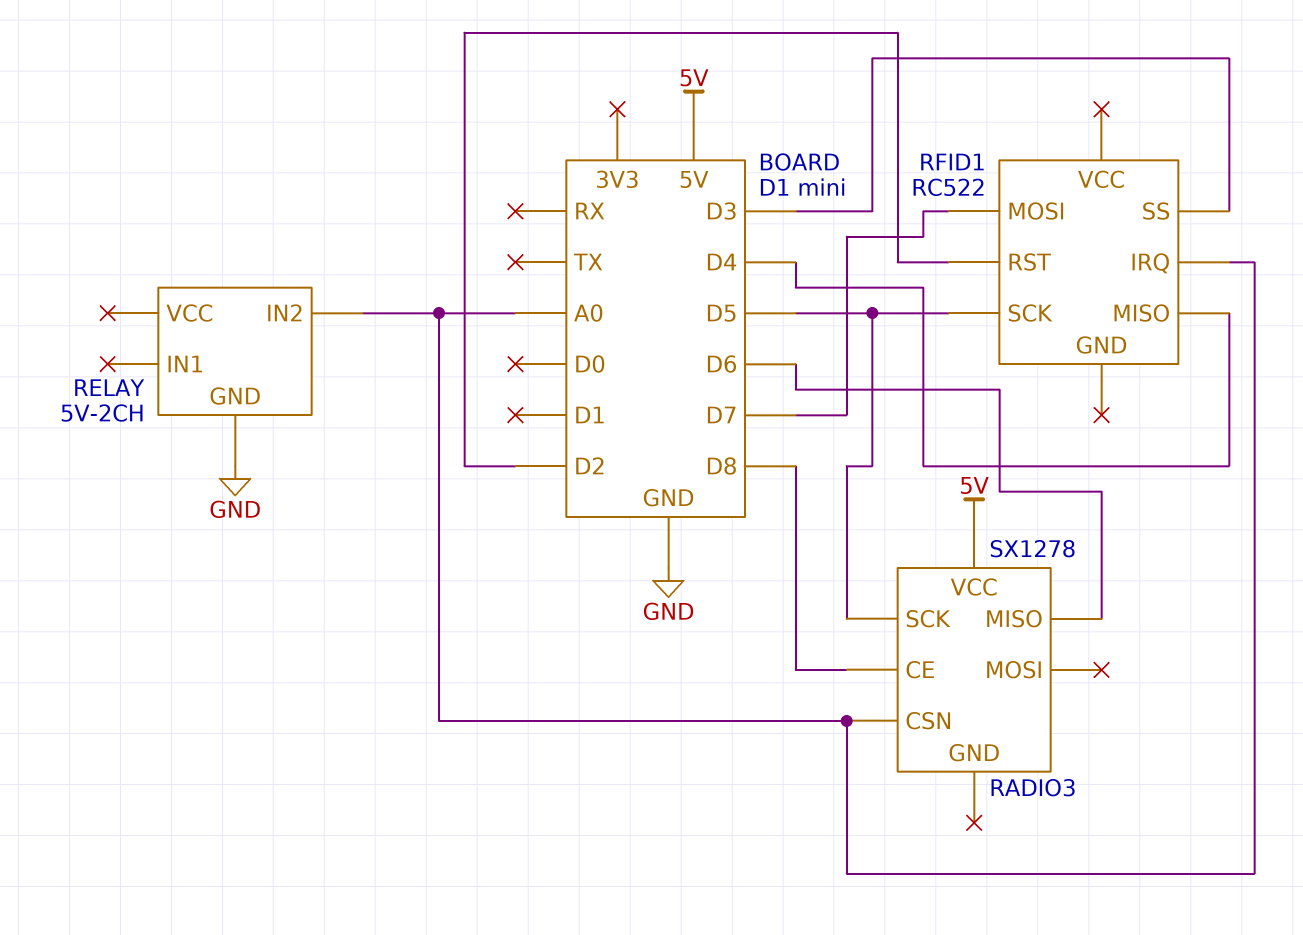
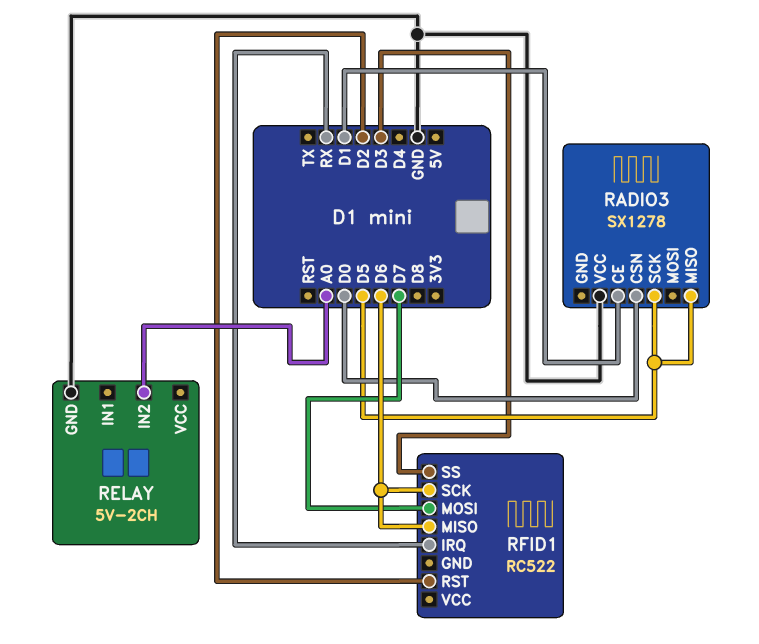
RADIO3 pin CE: D8 -> D1
RADIO3 pin CSN: A0 -> D0
RADIO3 pin MISO: D6 -> D5
RADIO3 pin VCC: 5V -> GND
RFID1 pin IRQ: A0 -> RX
RFID1 pin MISO: D4 -> D6
RFID1 pin SCK: D5 -> D6

